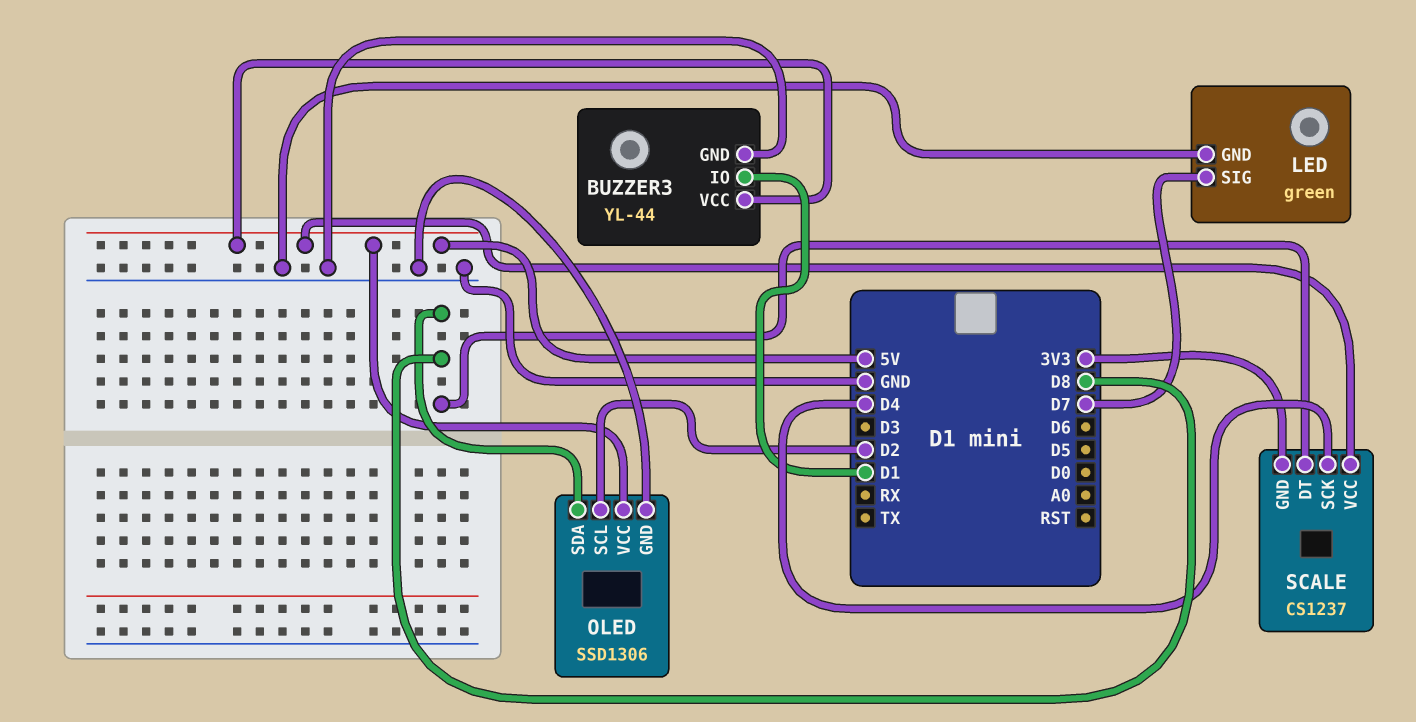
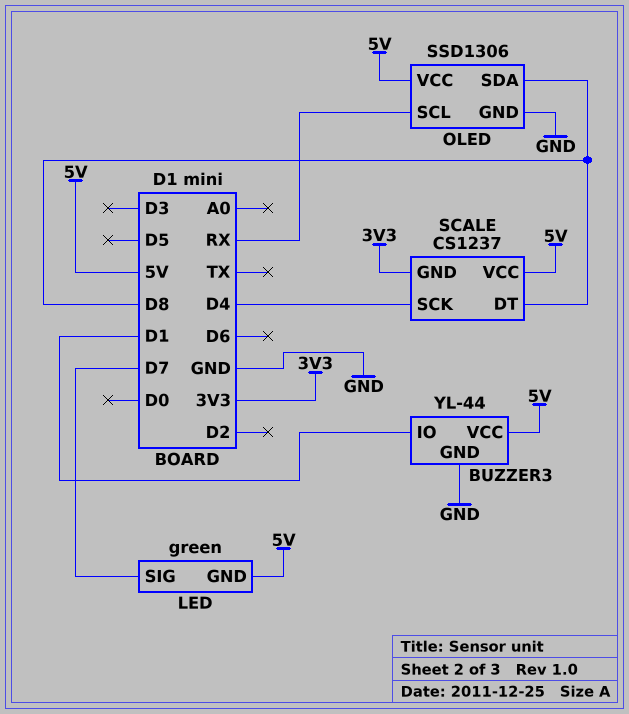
LED pin GND: GND -> 5V
OLED pin SCL: D2 -> RX

